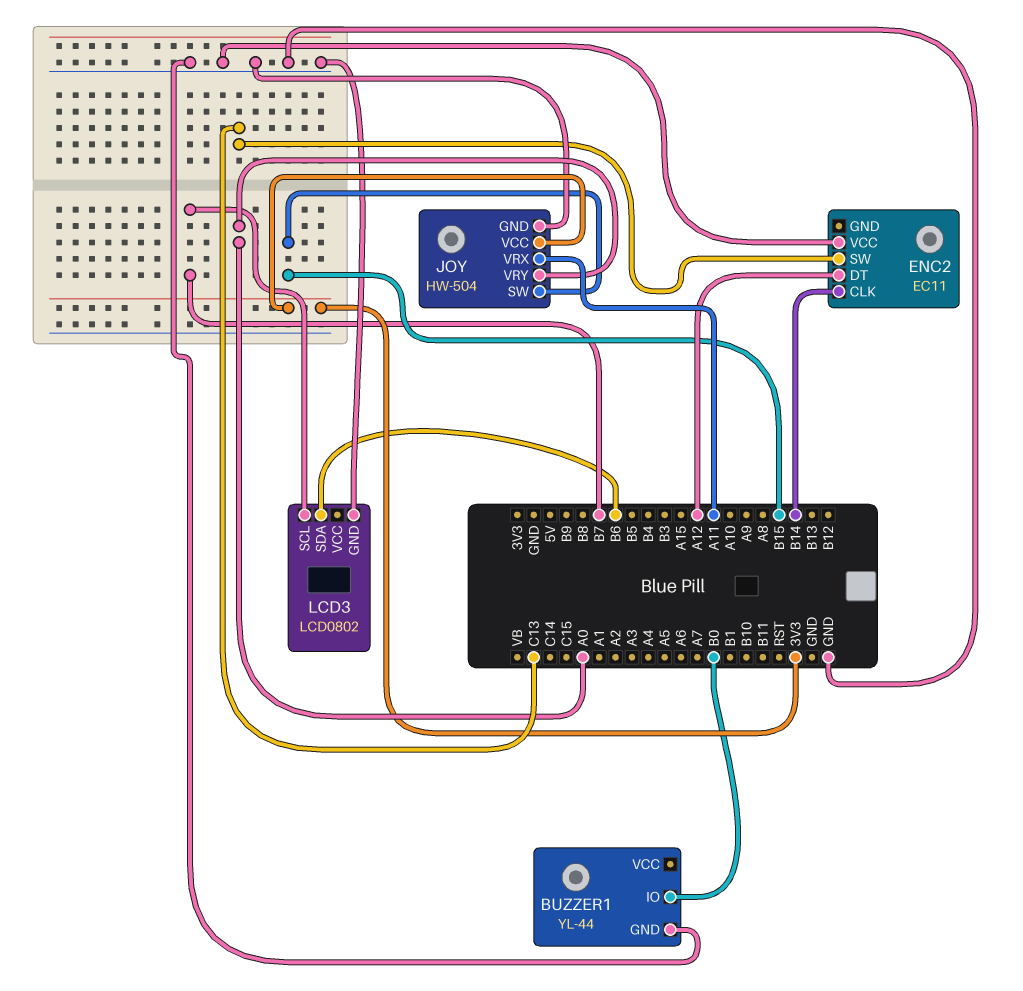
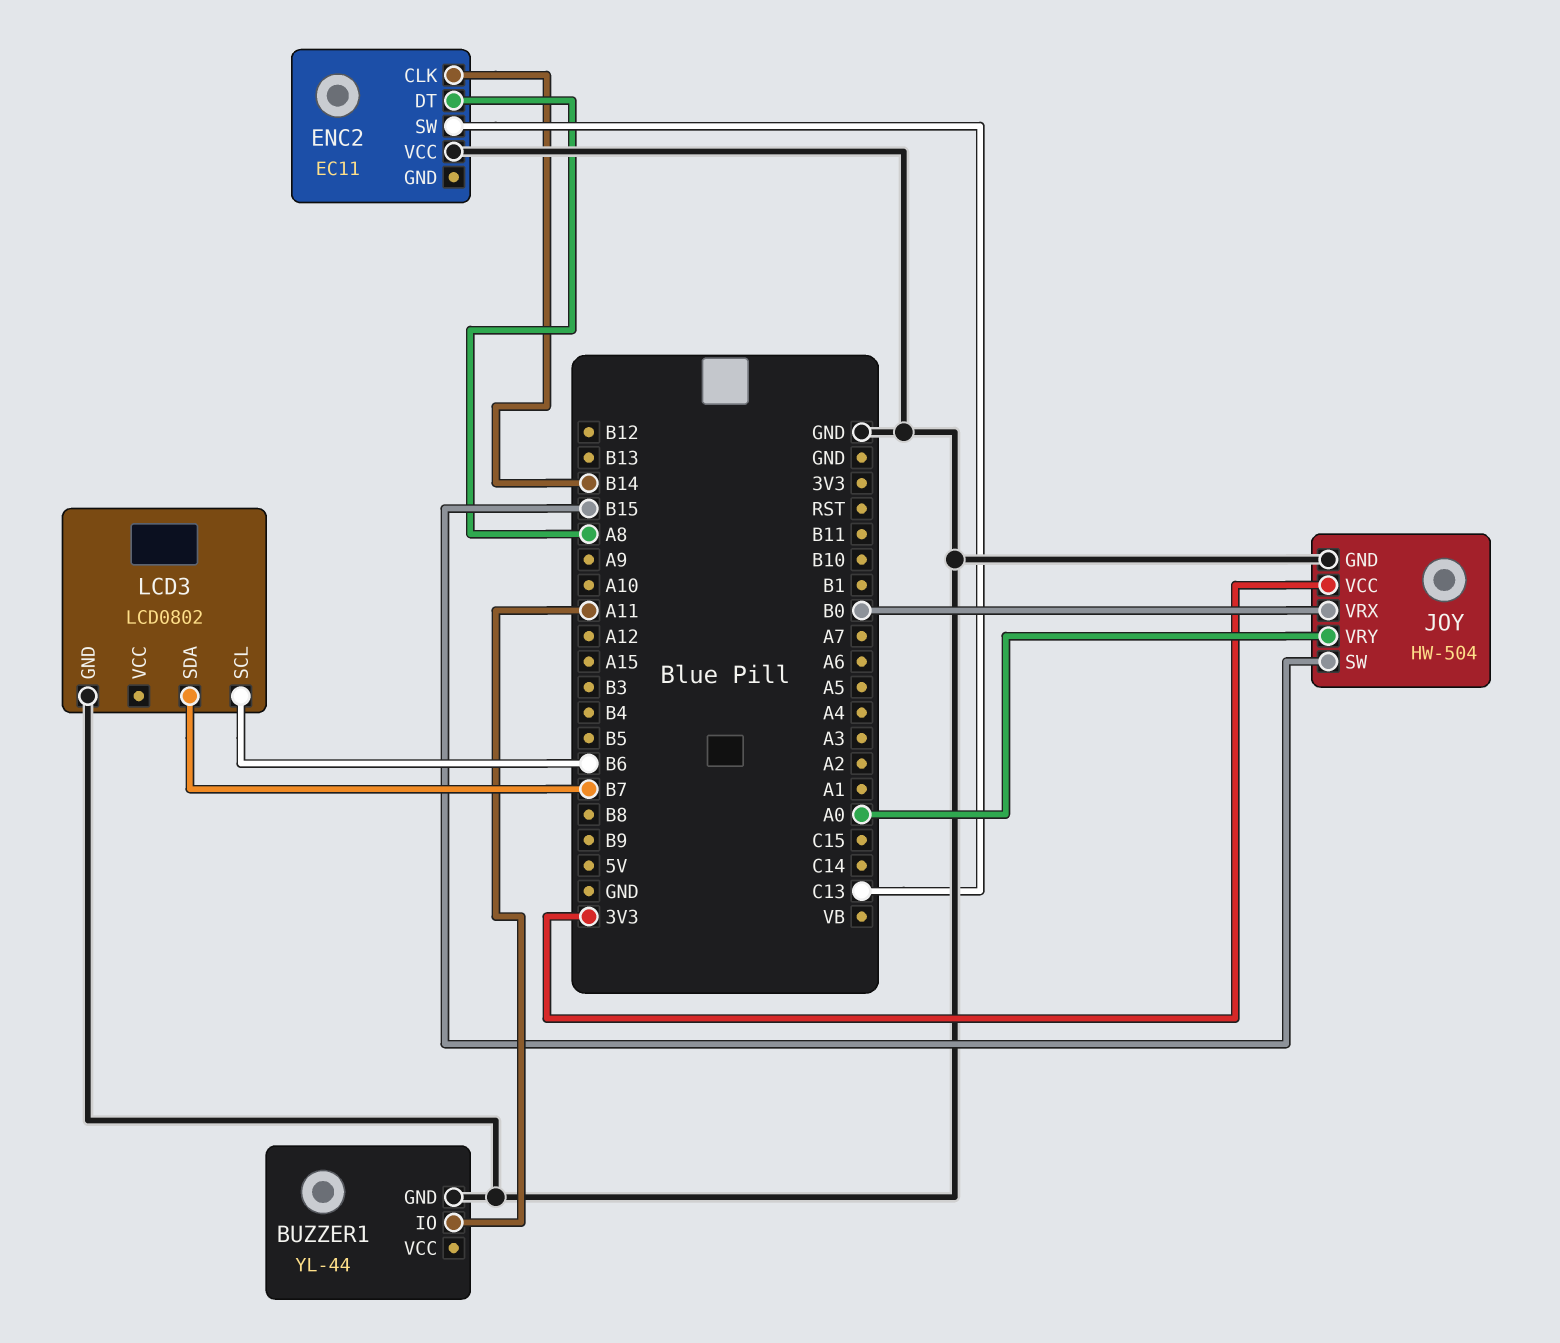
BUZZER1 pin IO: B0 -> A11
ENC2 pin DT: A12 -> A8
JOY pin VRX: A11 -> B0
LCD3 pin SCL: B7 -> B6
LCD3 pin SDA: B6 -> B7

